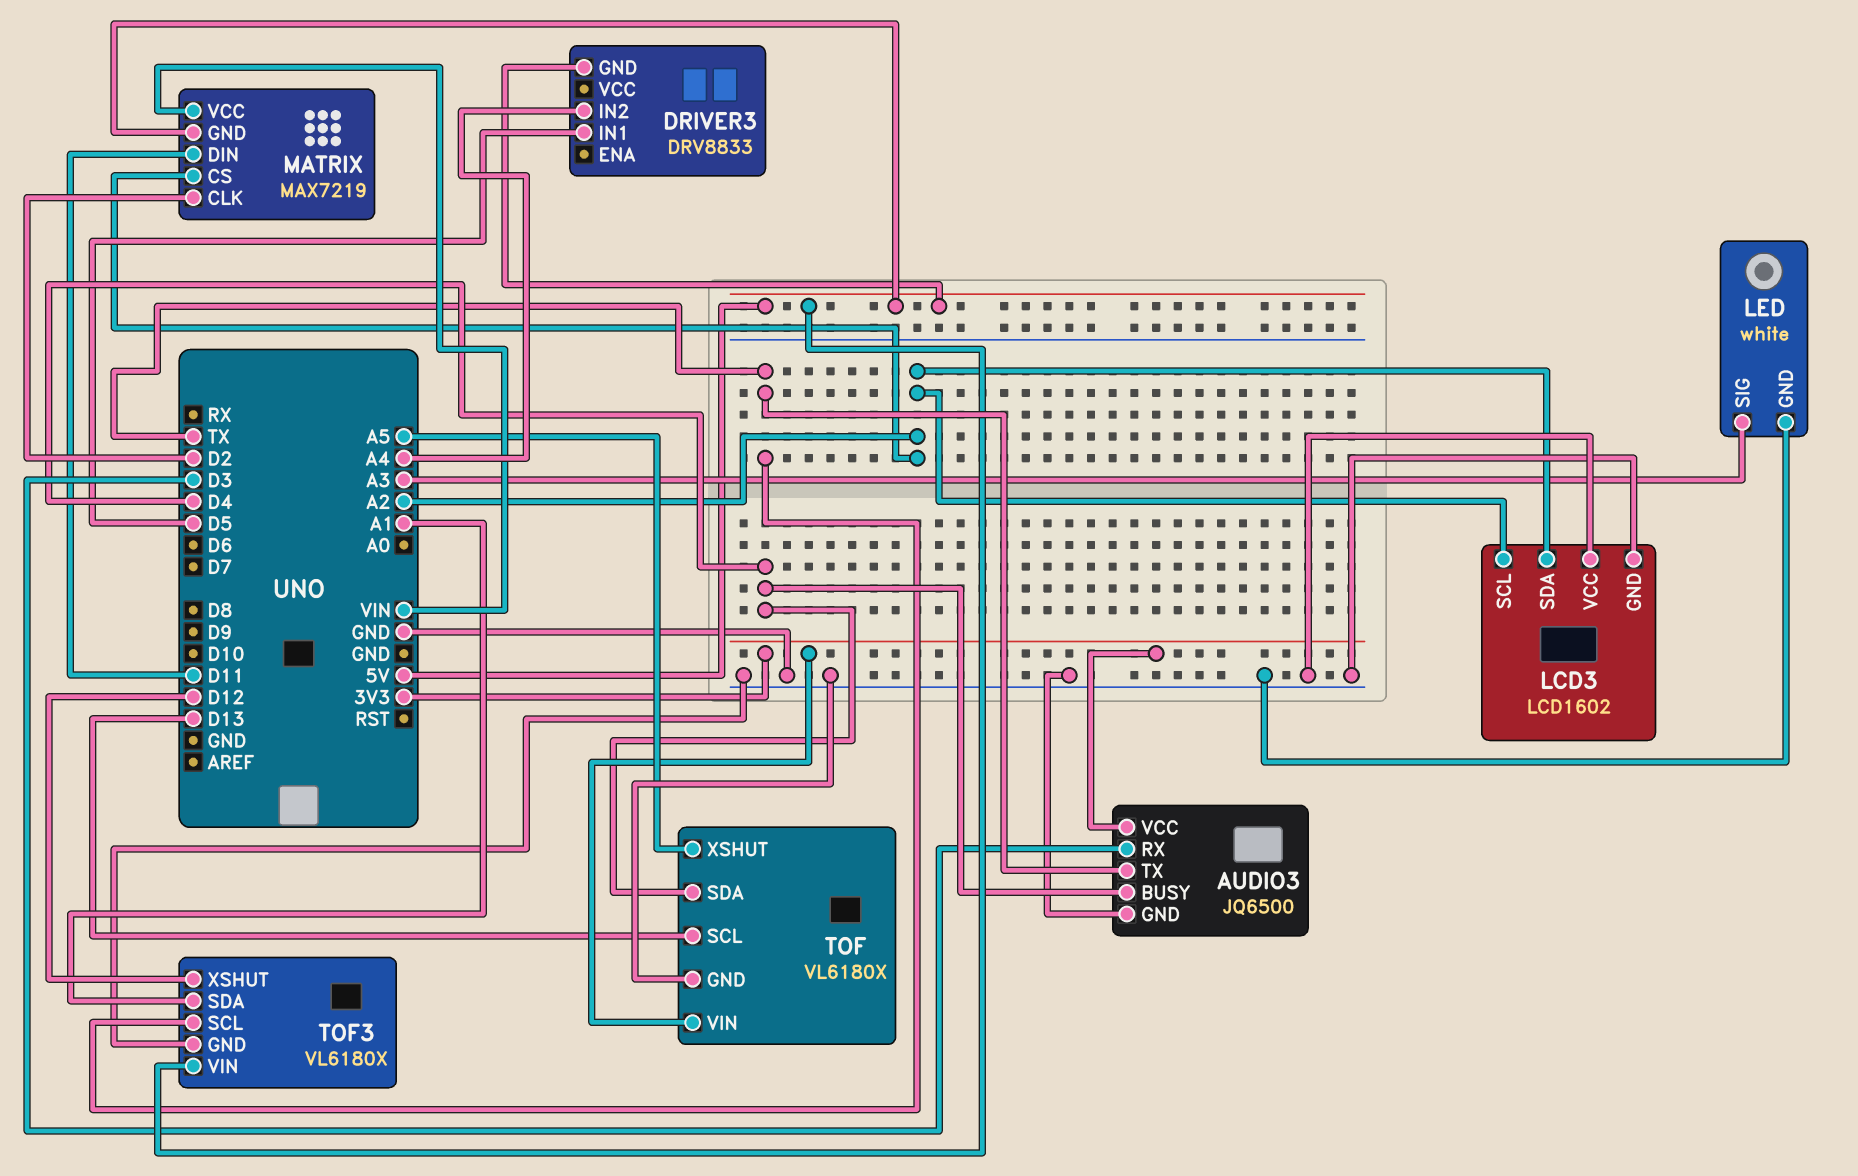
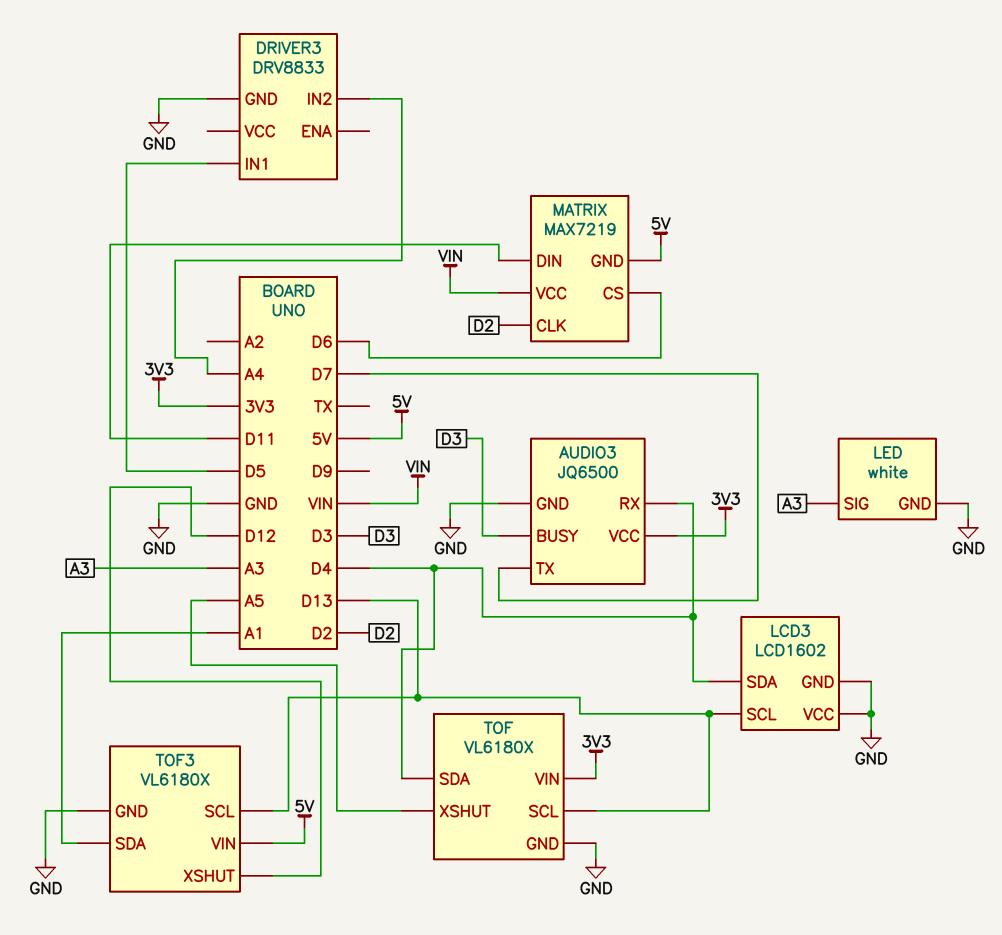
AUDIO3 pin BUSY: D4 -> D3
AUDIO3 pin RX: D3 -> D4
AUDIO3 pin TX: TX -> D7
DRIVER3 pin GND: 5V -> GND
LCD3 pin SCL: A2 -> D13
LCD3 pin SDA: A2 -> D4
MATRIX pin CS: A2 -> D6
TOF3 pin SCL: TX -> D13

